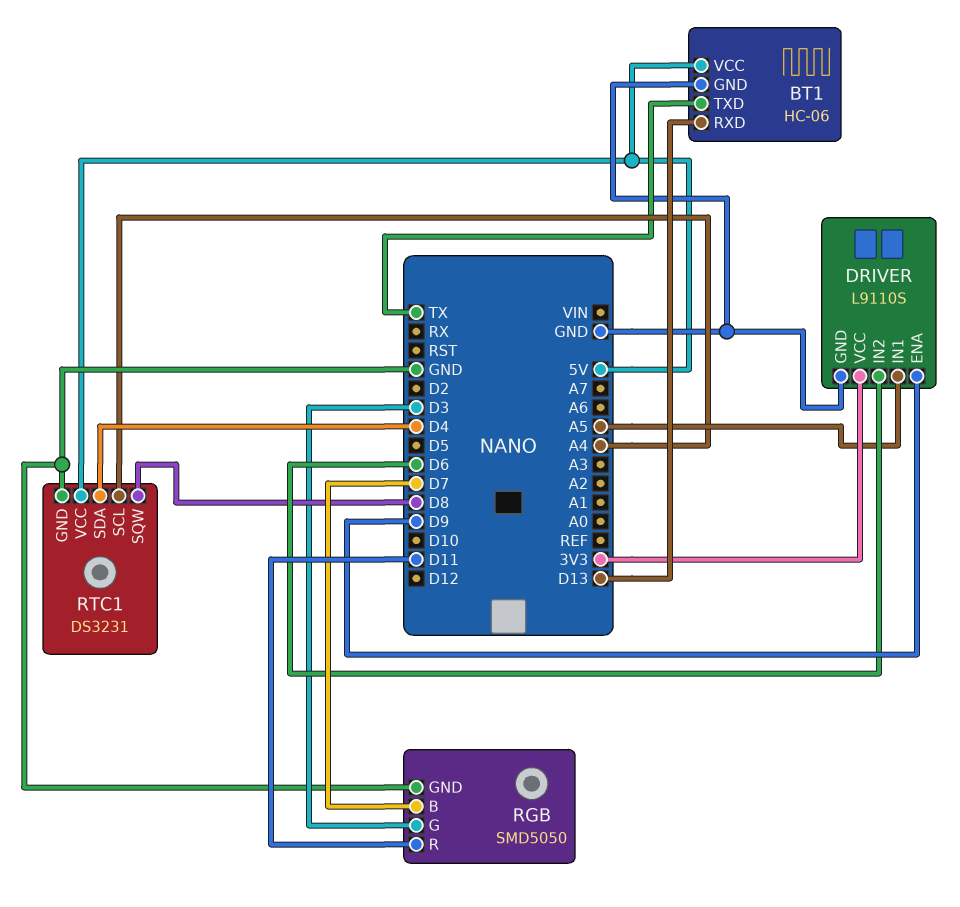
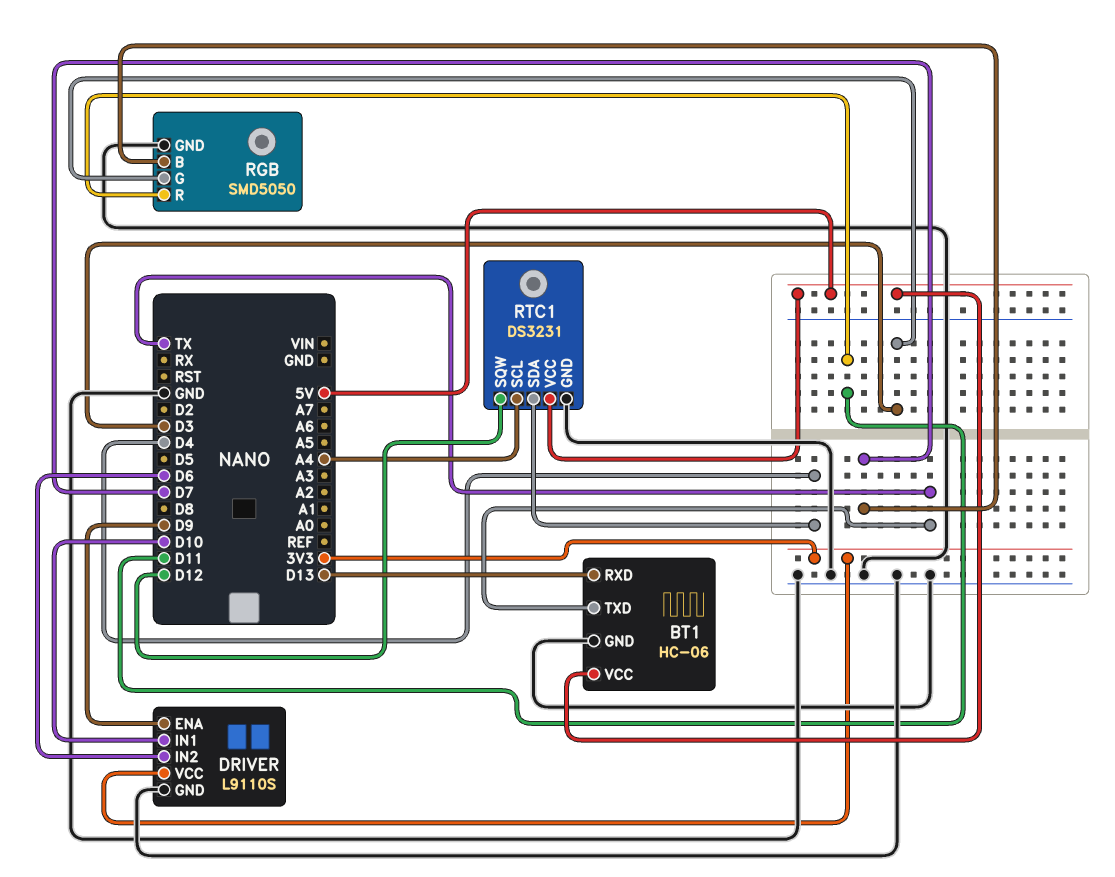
DRIVER pin IN1: A5 -> D10
RTC1 pin SQW: D8 -> D12

